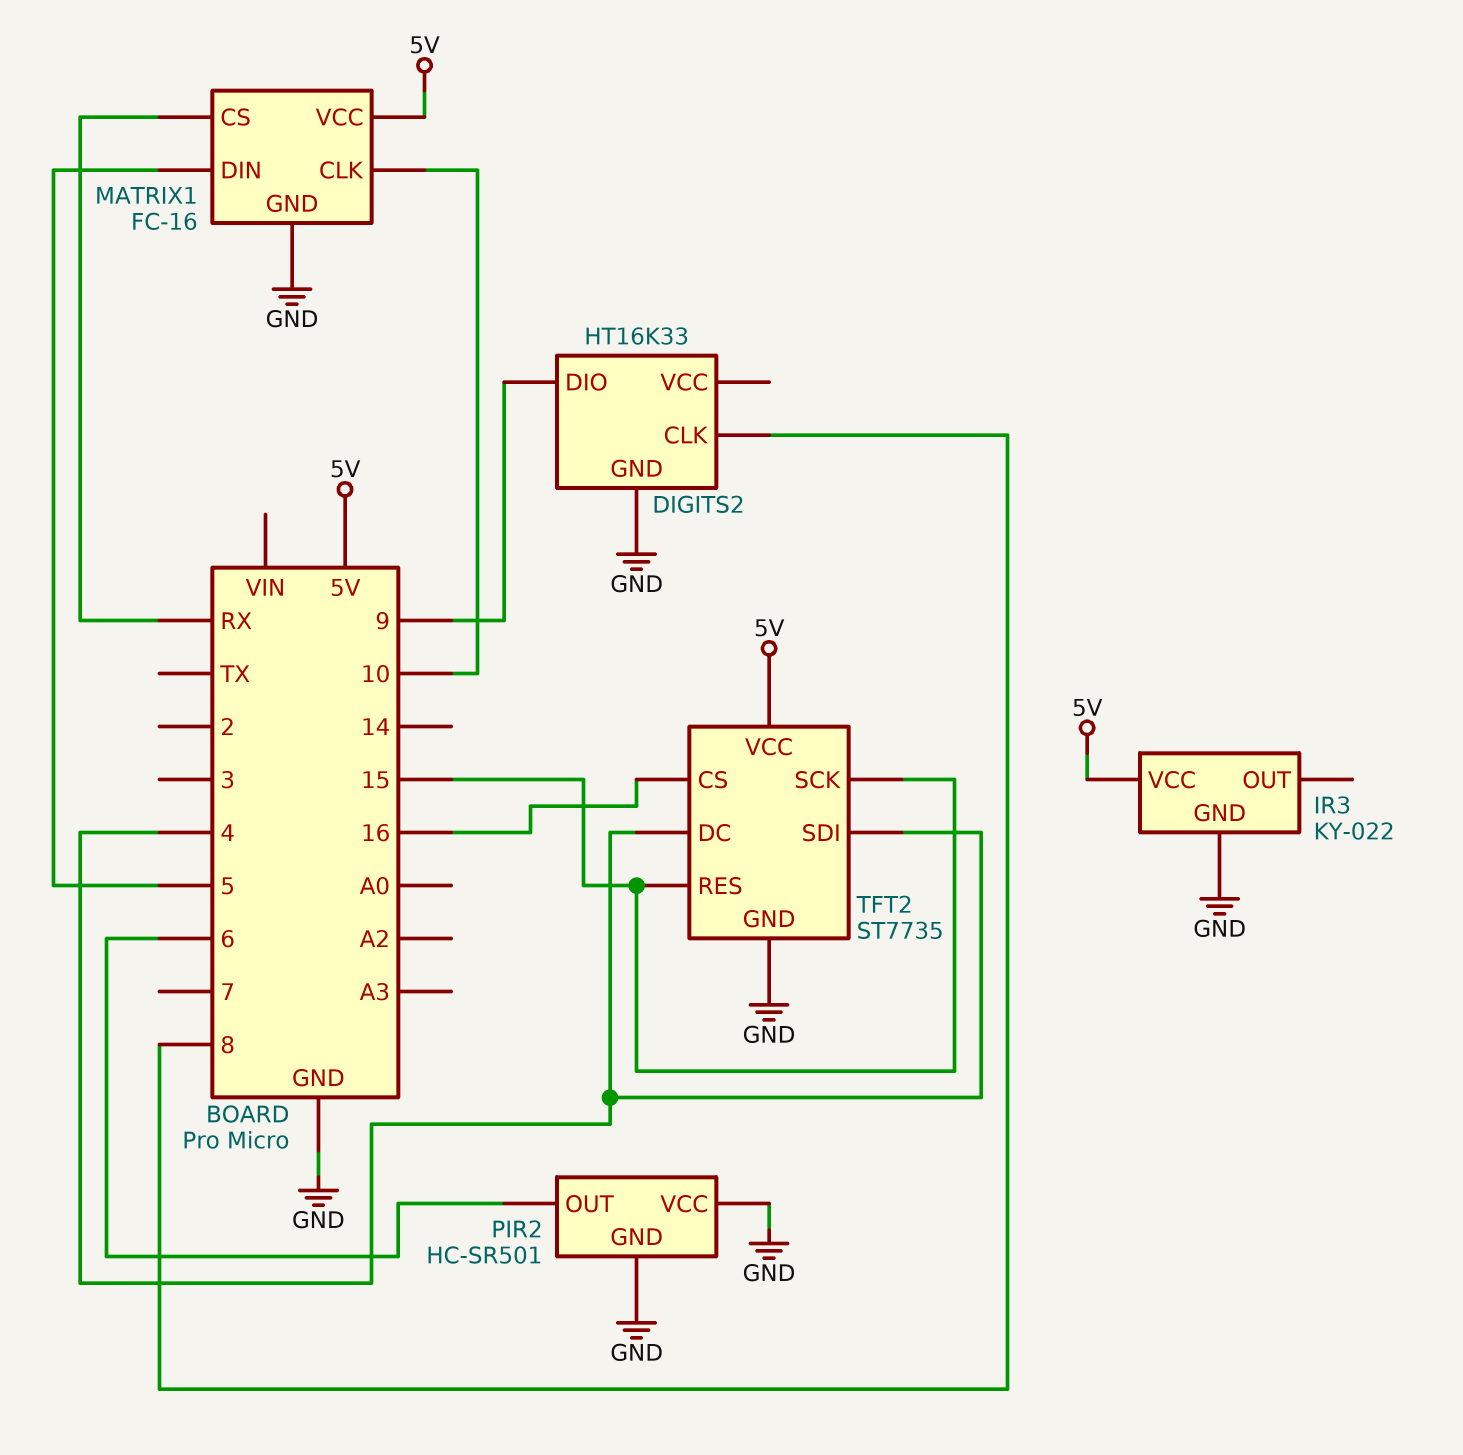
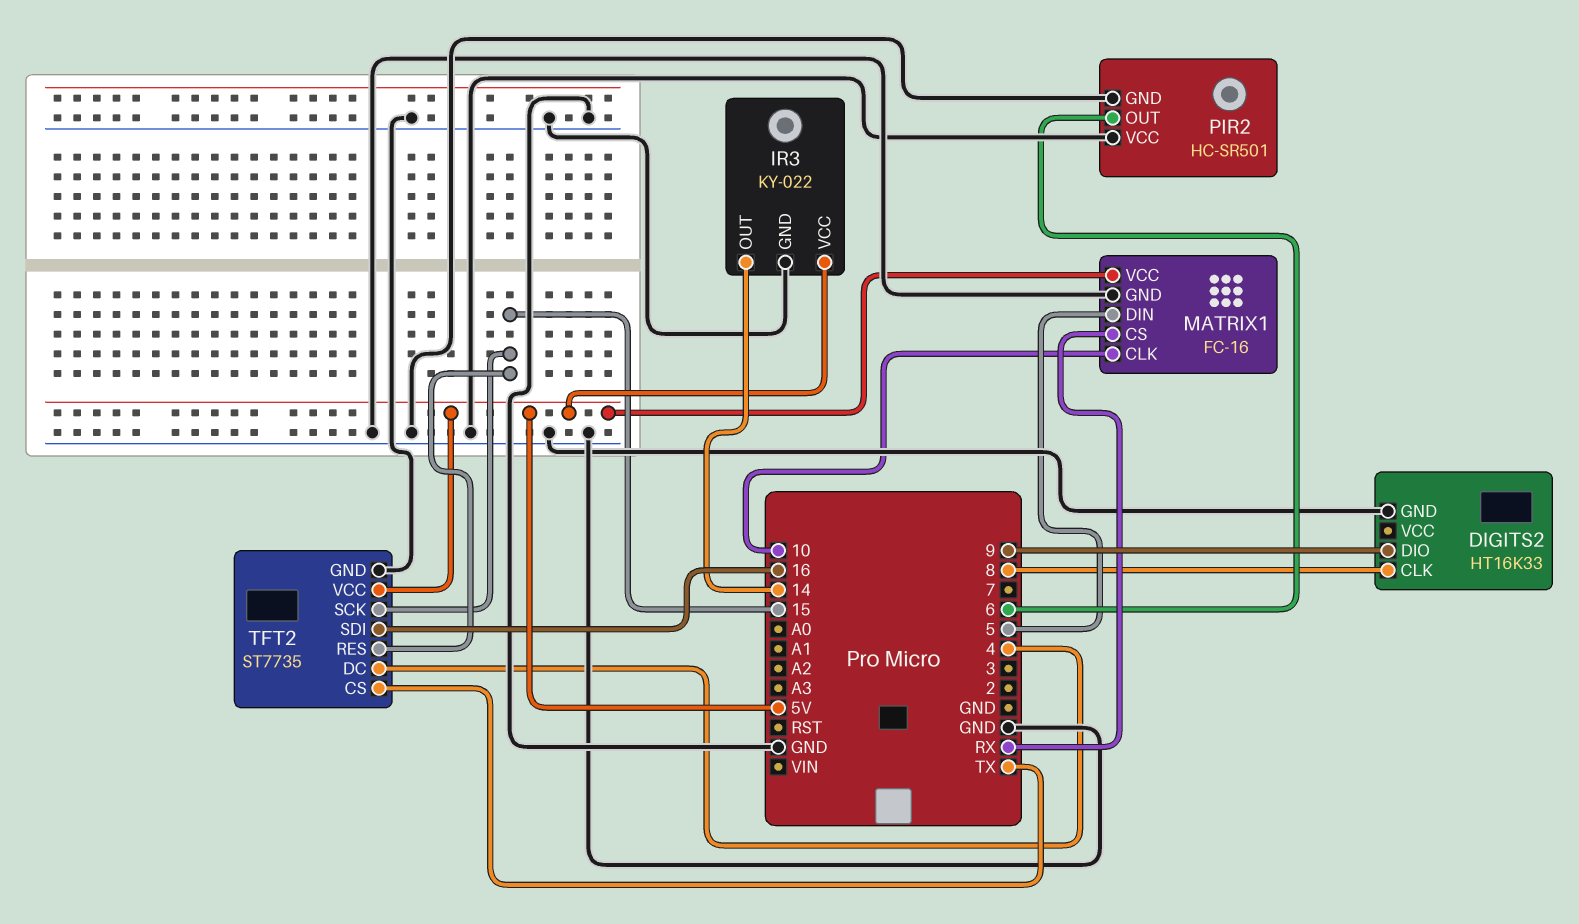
IR3 pin OUT: none -> 14
TFT2 pin CS: 16 -> TX
TFT2 pin SDI: 4 -> 16

